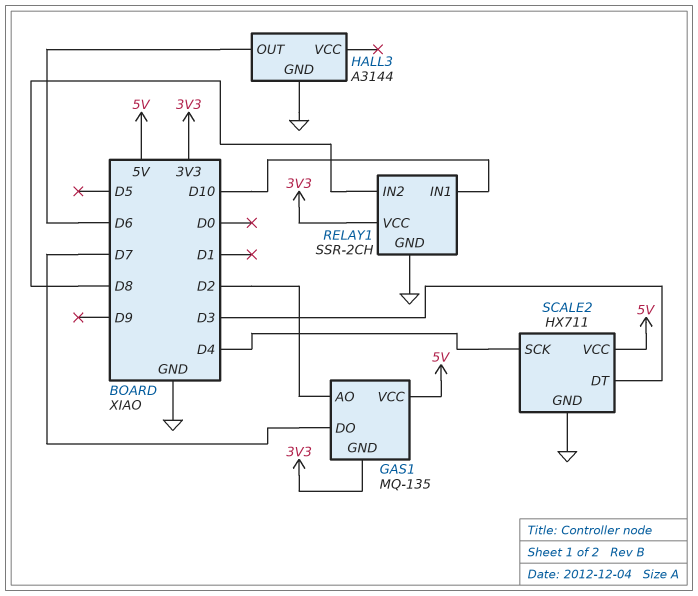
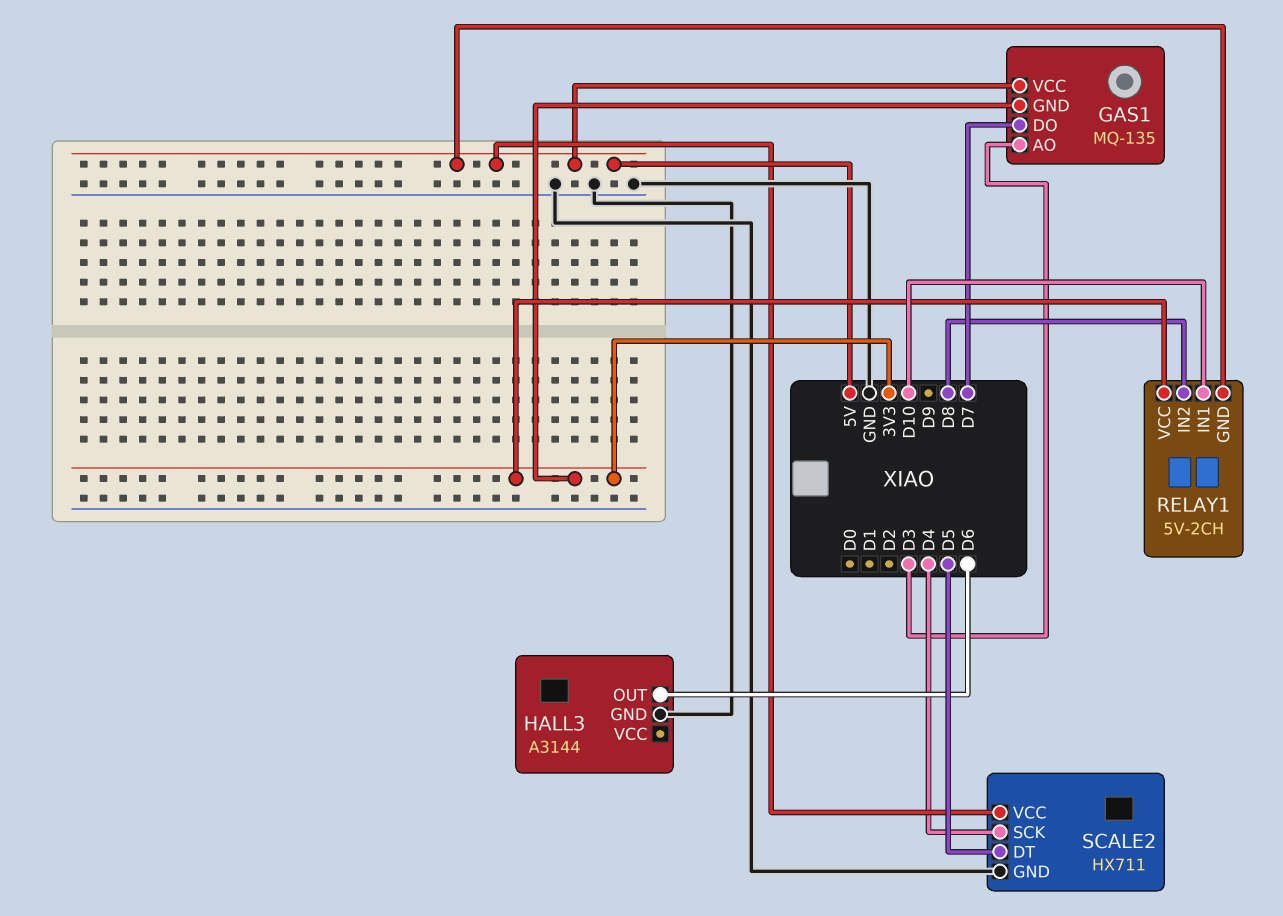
GAS1 pin AO: D2 -> D3
RELAY1: SSR-2CH -> 5V-2CH
RELAY1 pin GND: GND -> 5V
SCALE2 pin DT: D3 -> D5

